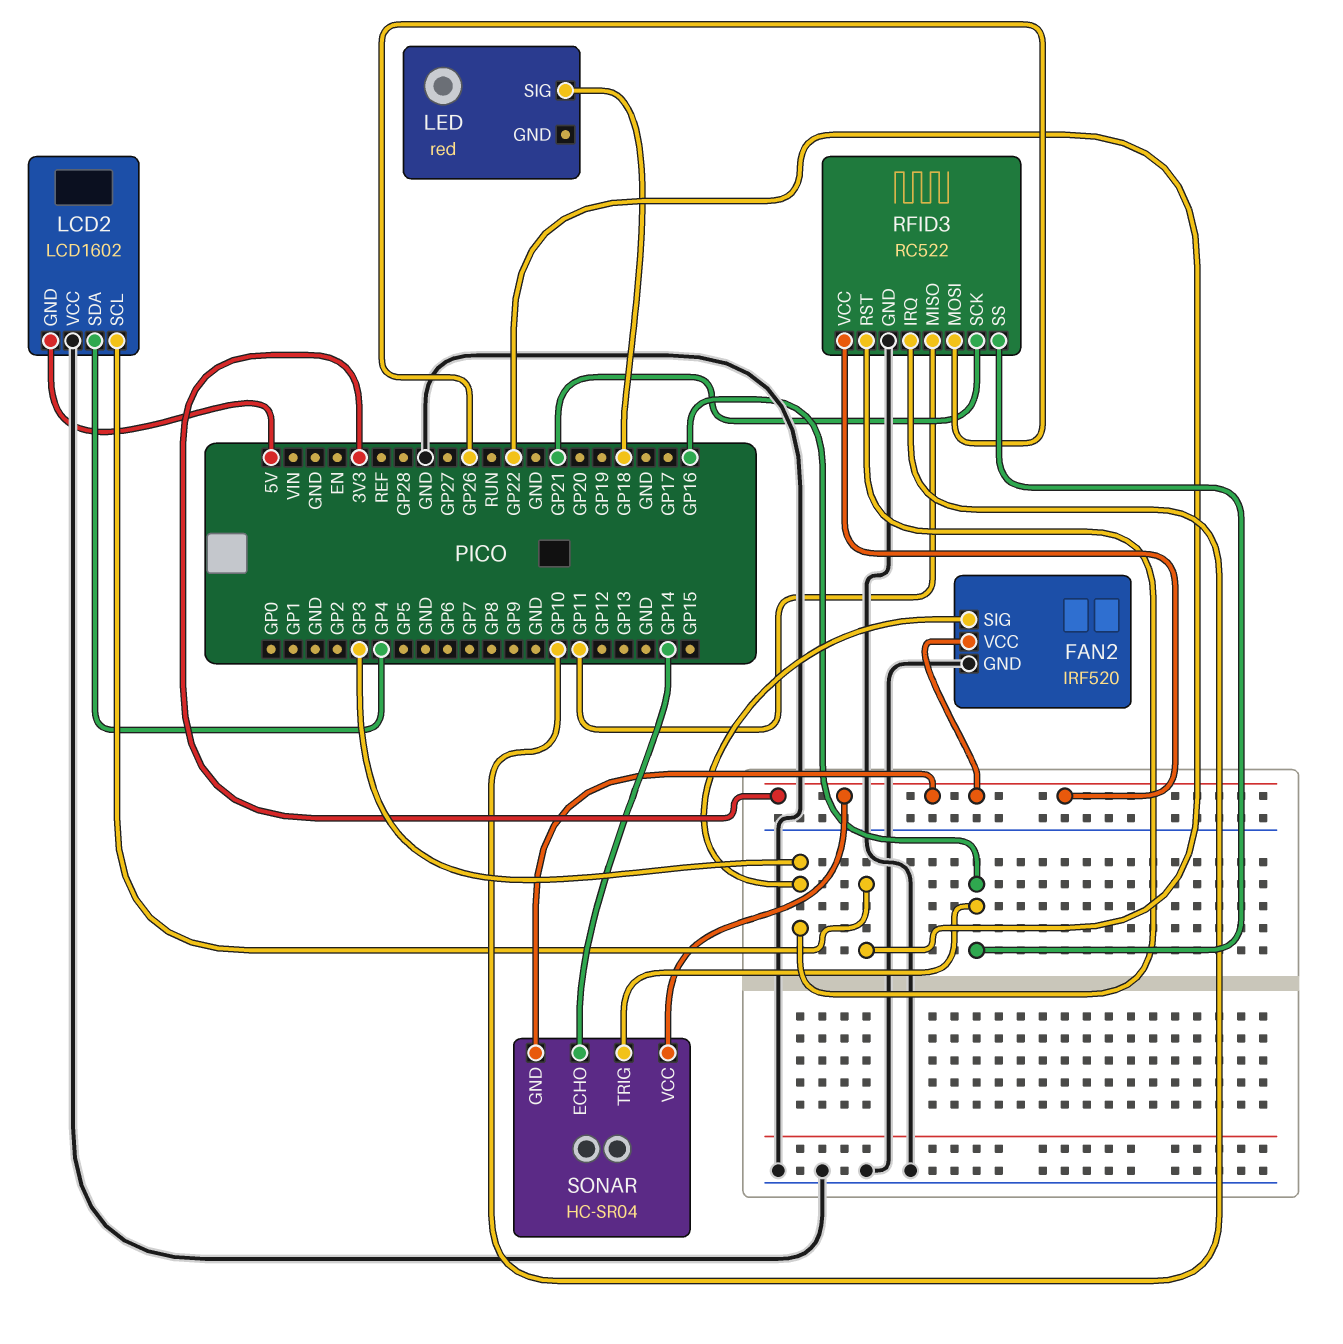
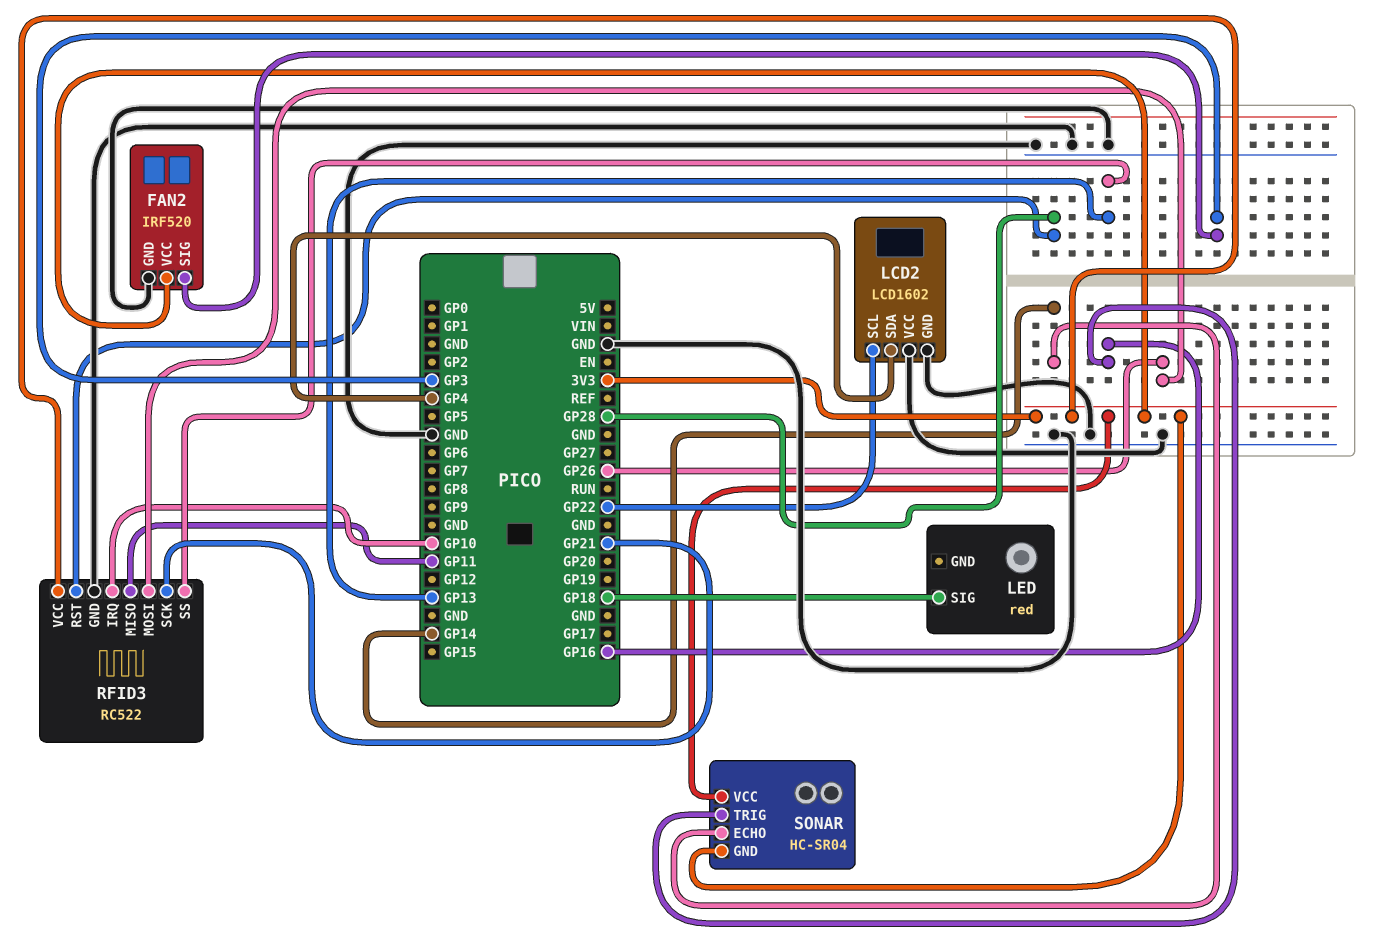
LCD2 pin GND: 5V -> GND
RFID3 pin RST: GP3 -> GP28
RFID3 pin SS: GP16 -> GP13

